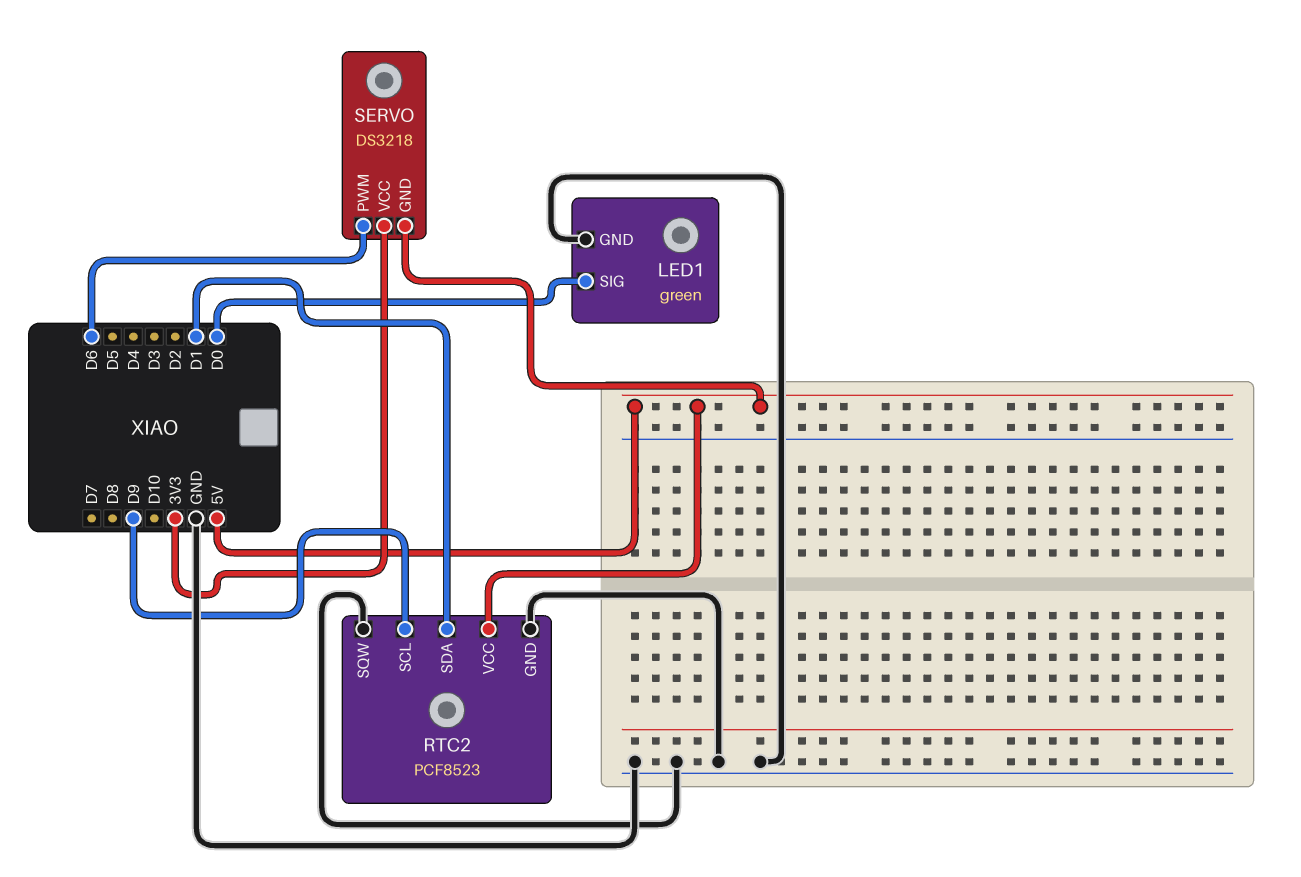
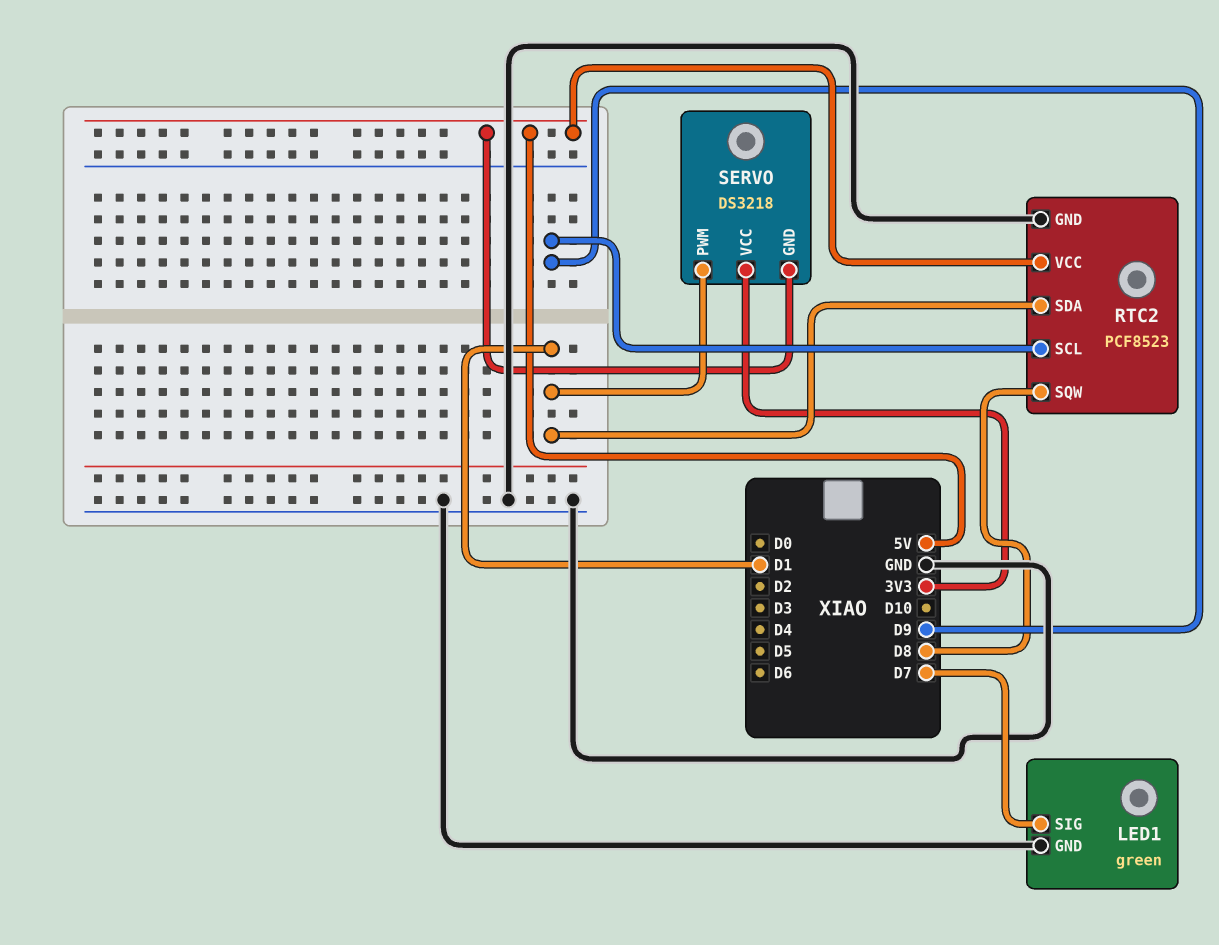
LED1 pin SIG: D0 -> D7
RTC2 pin SQW: GND -> D8
SERVO pin PWM: D6 -> D1

